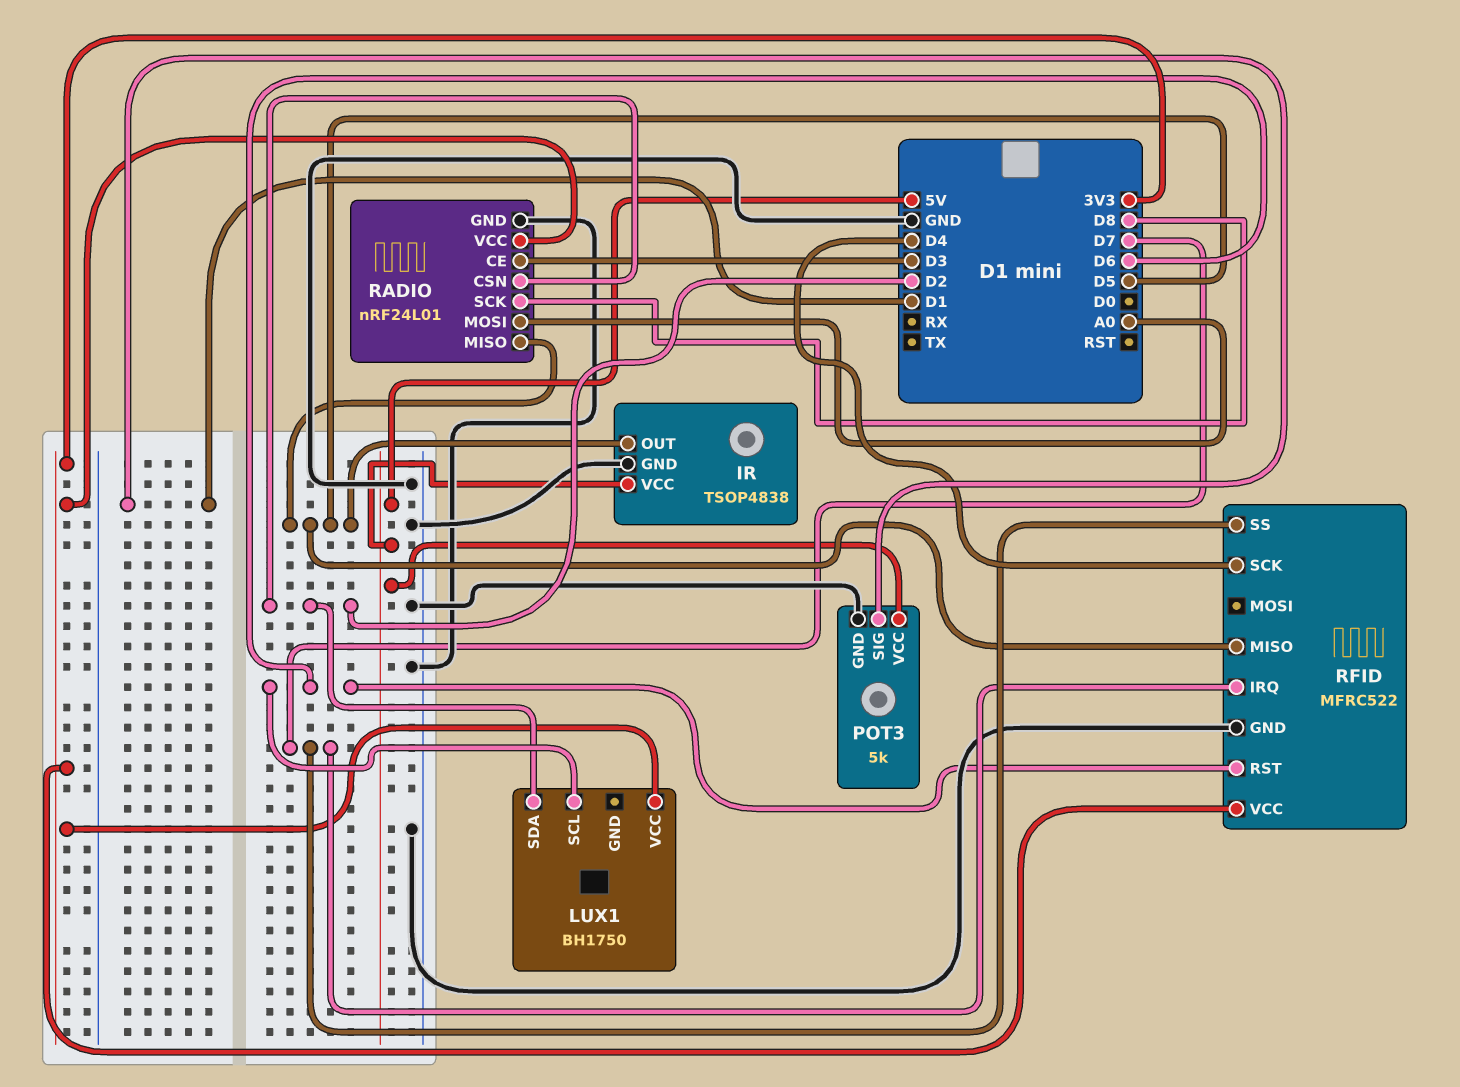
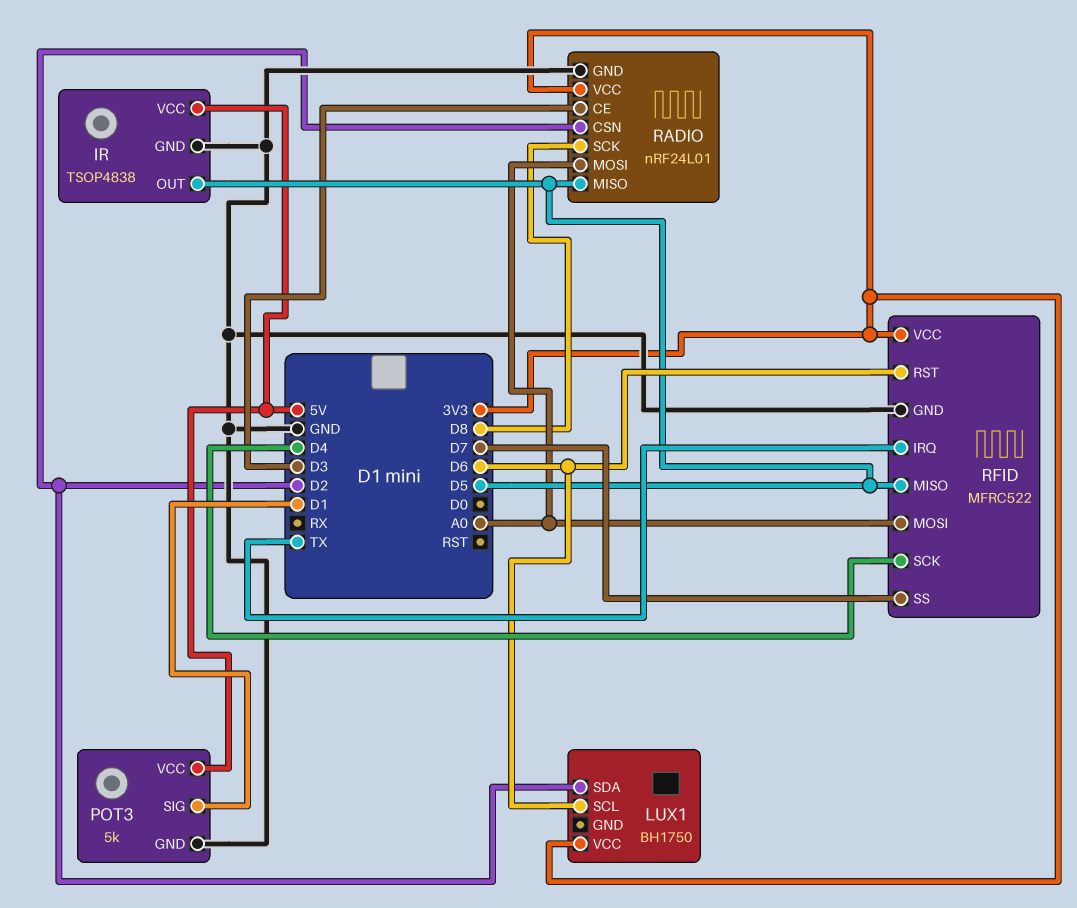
RFID pin IRQ: D7 -> TX
RFID pin MOSI: none -> A0

